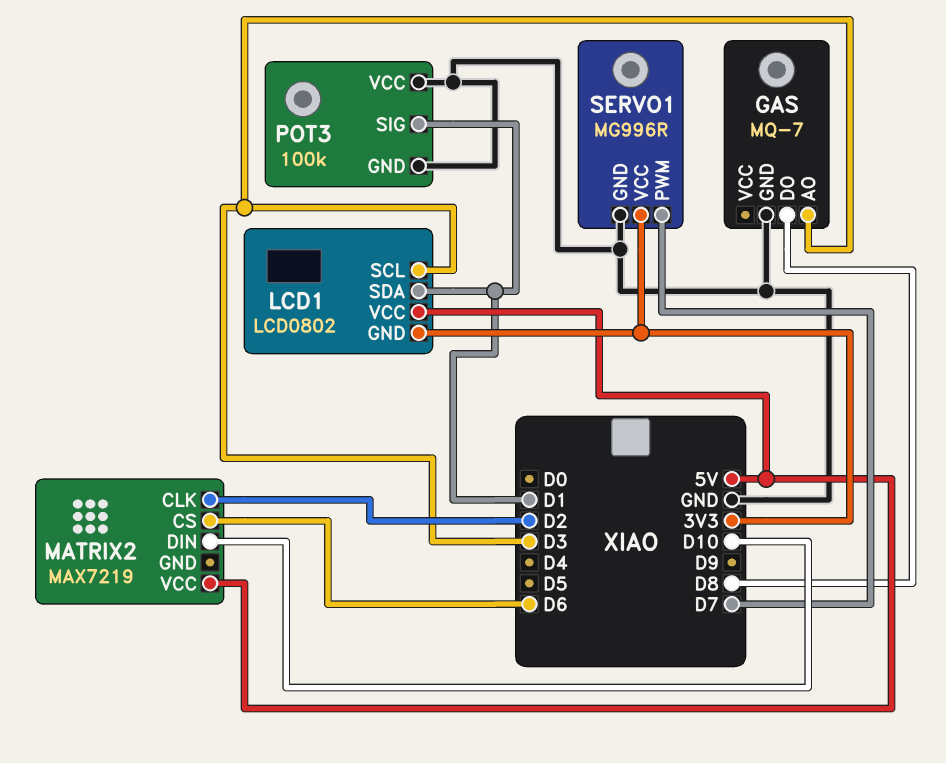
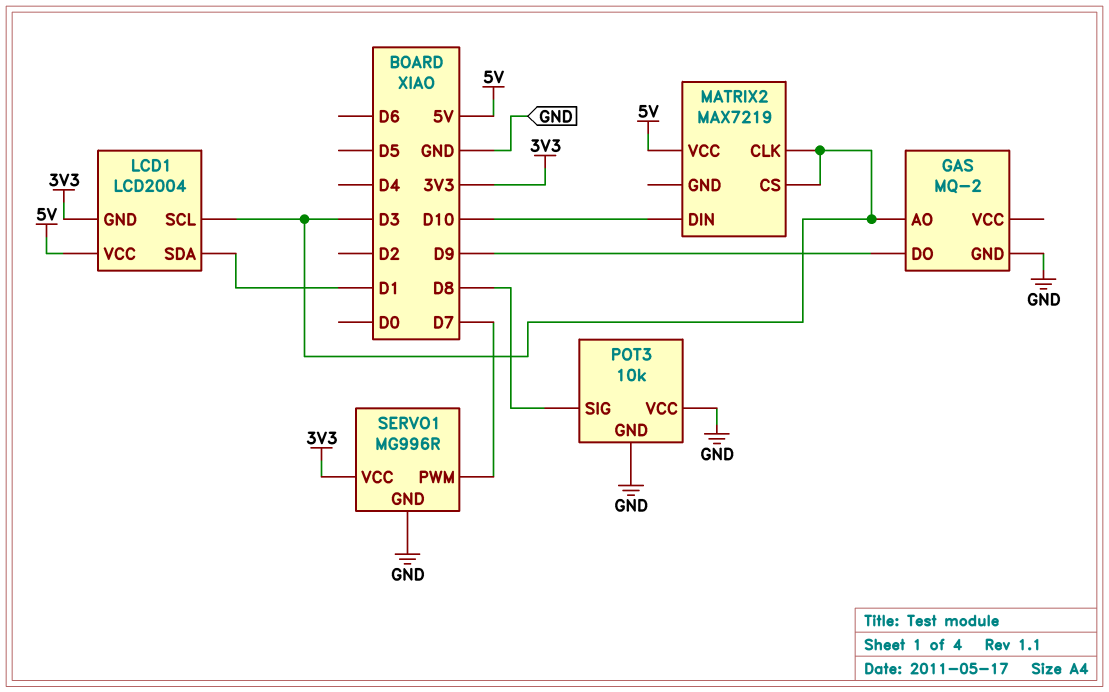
GAS: MQ-7 -> MQ-2
GAS pin DO: D8 -> D9
LCD1: LCD0802 -> LCD2004
MATRIX2 pin CLK: D2 -> D3
MATRIX2 pin CS: D6 -> D3
POT3: 100k -> 10k
POT3 pin SIG: D1 -> D8

